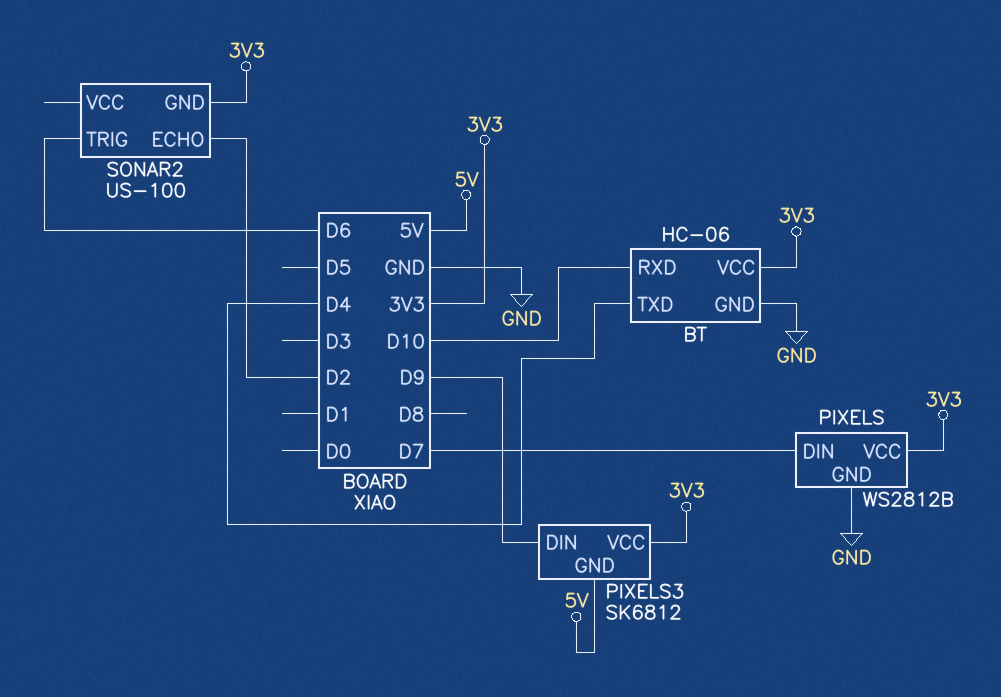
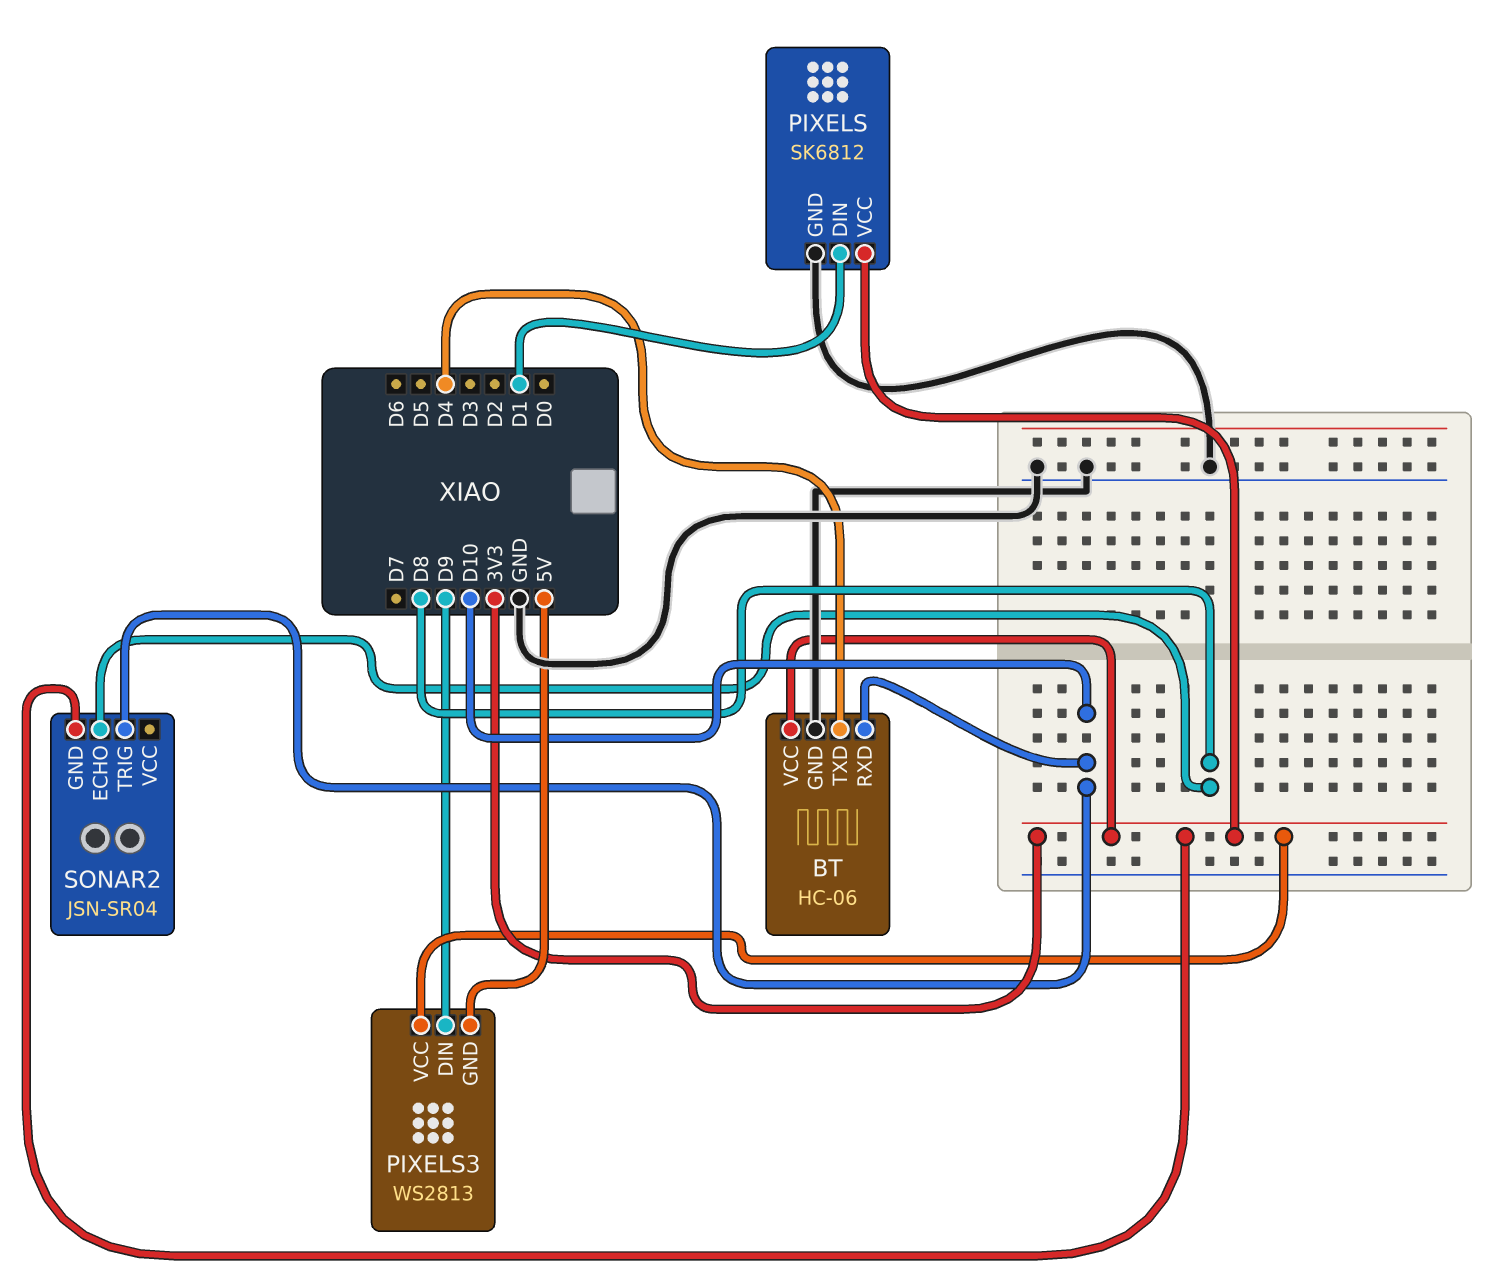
PIXELS: WS2812B -> SK6812
PIXELS pin DIN: D7 -> D1
PIXELS3: SK6812 -> WS2813
SONAR2: US-100 -> JSN-SR04
SONAR2 pin ECHO: D2 -> D8
SONAR2 pin TRIG: D6 -> D10

